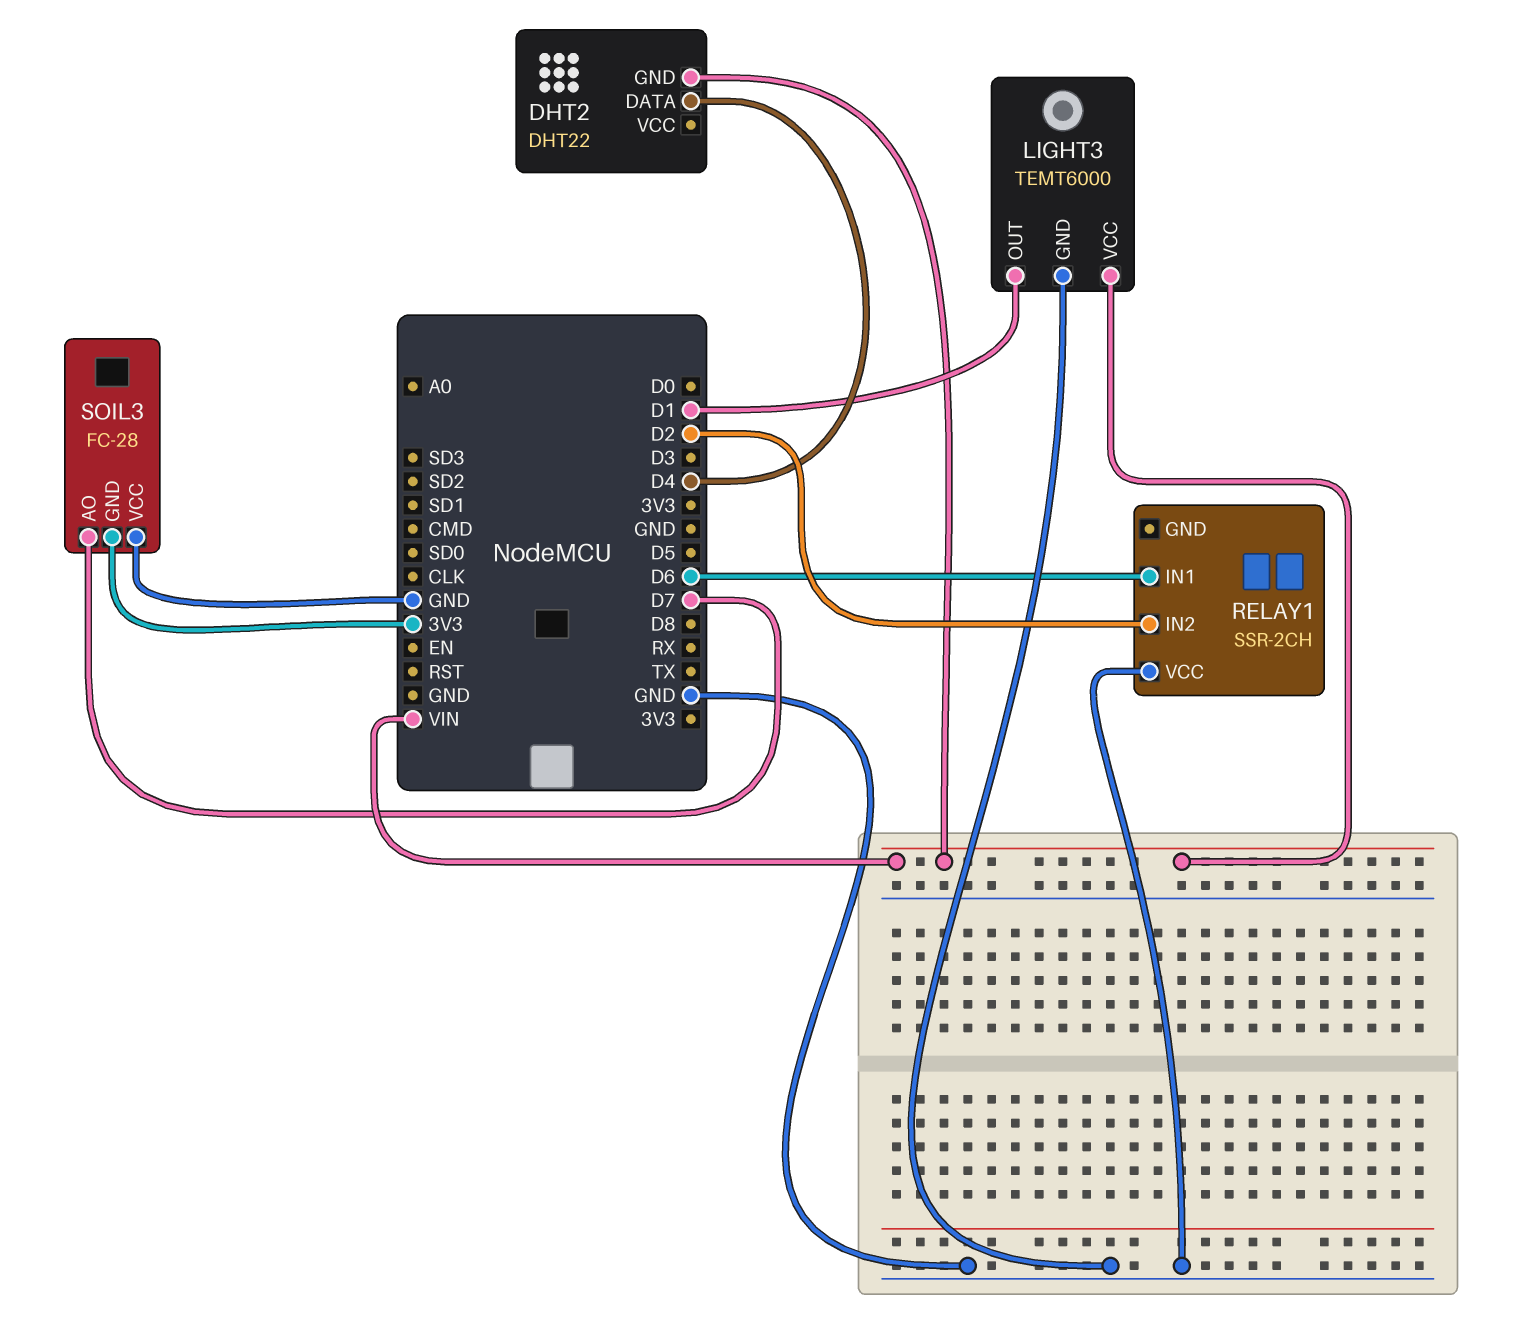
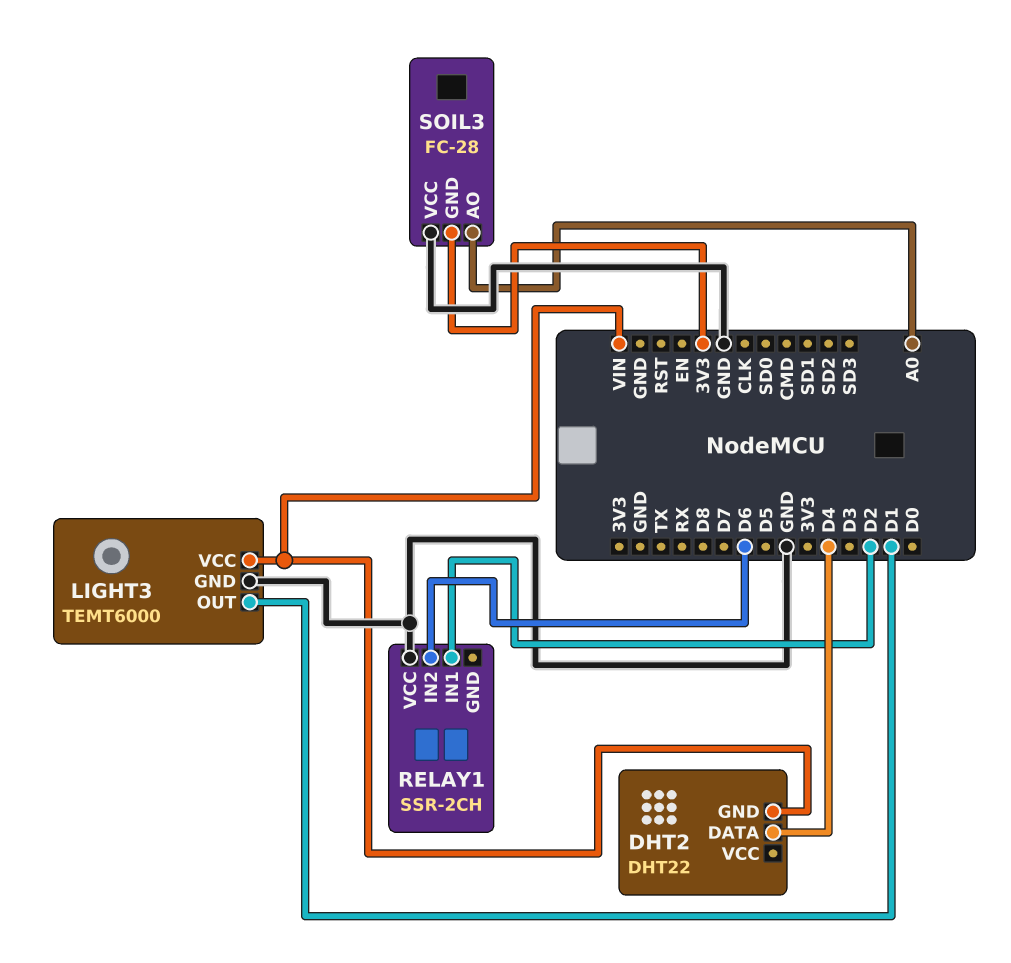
RELAY1 pin IN1: D6 -> D2
RELAY1 pin IN2: D2 -> D6
SOIL3 pin AO: D7 -> A0

